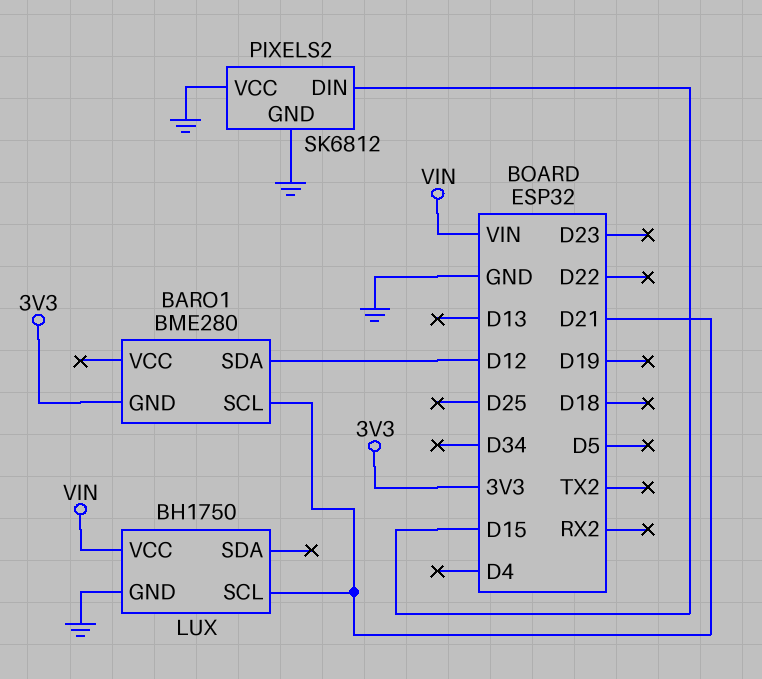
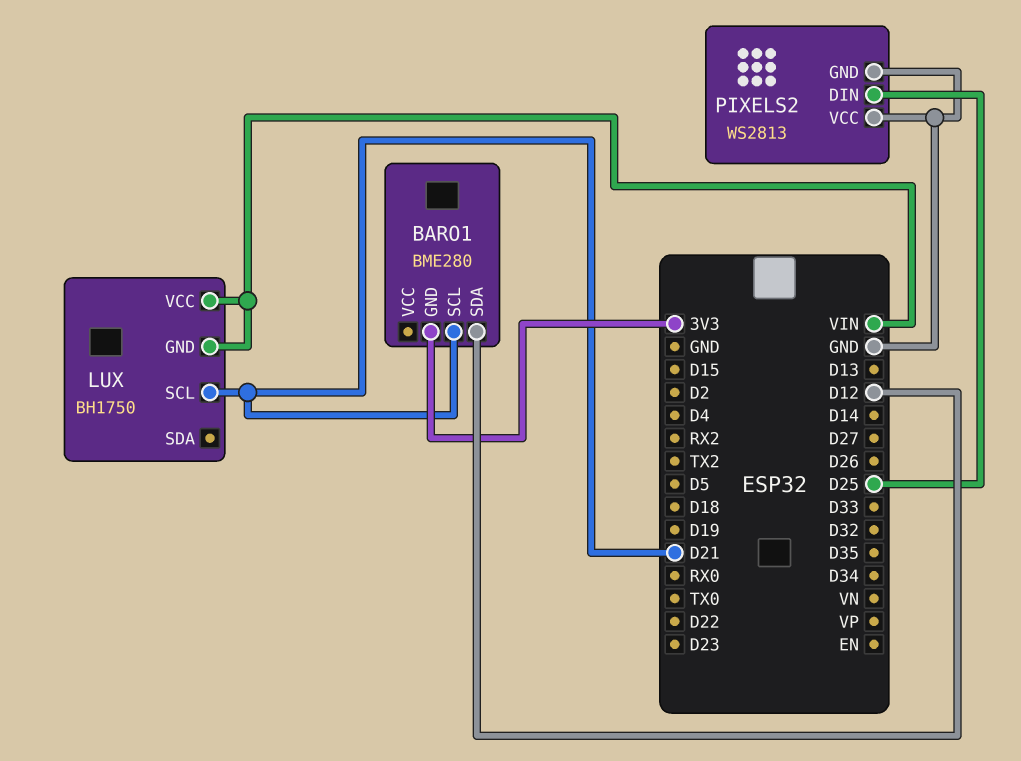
LUX pin GND: GND -> VIN
PIXELS2: SK6812 -> WS2813
PIXELS2 pin DIN: D15 -> D25

